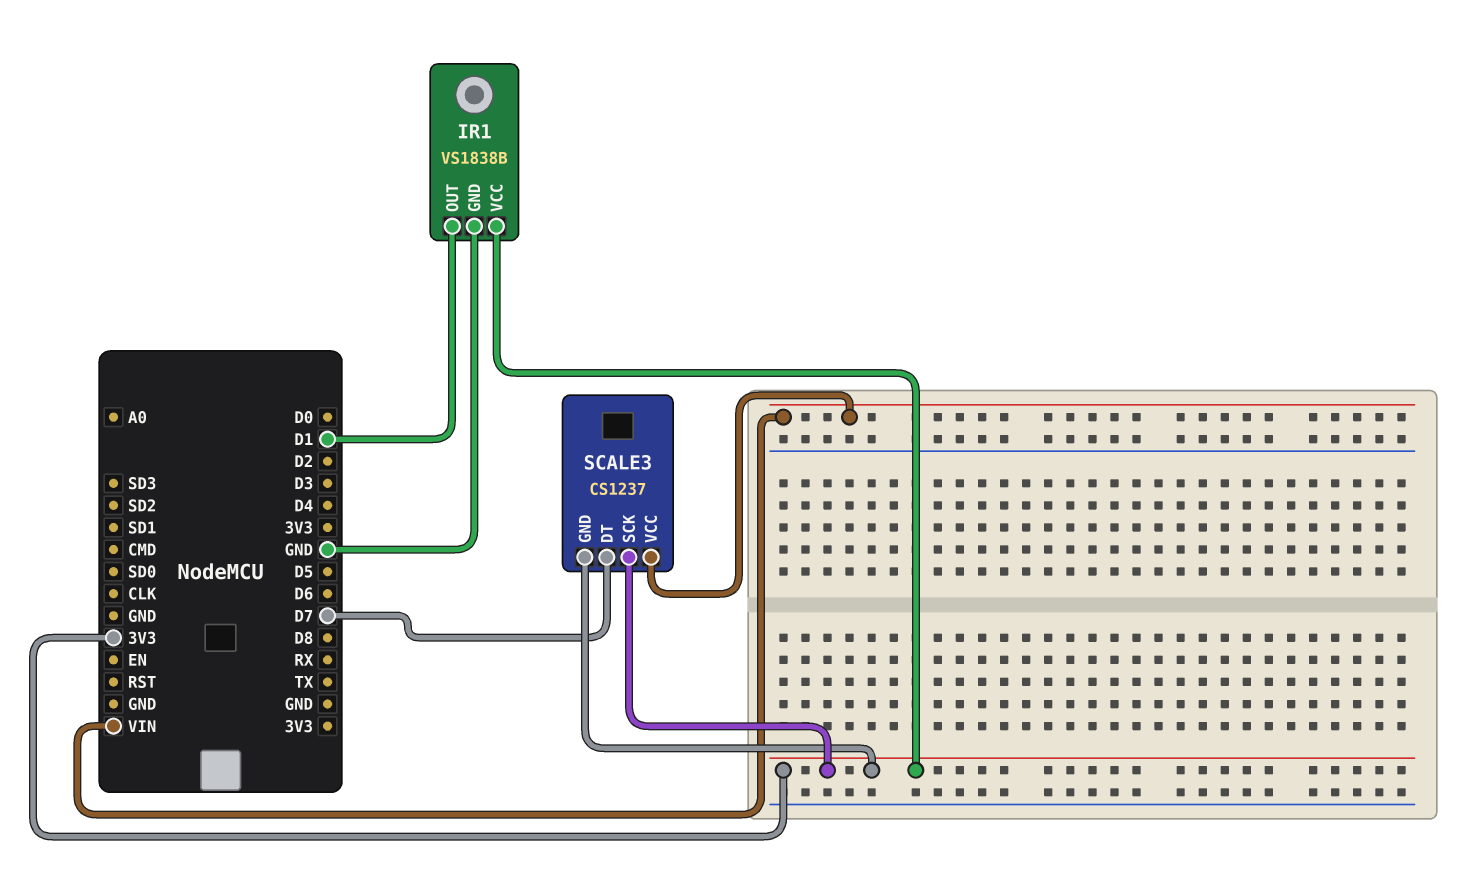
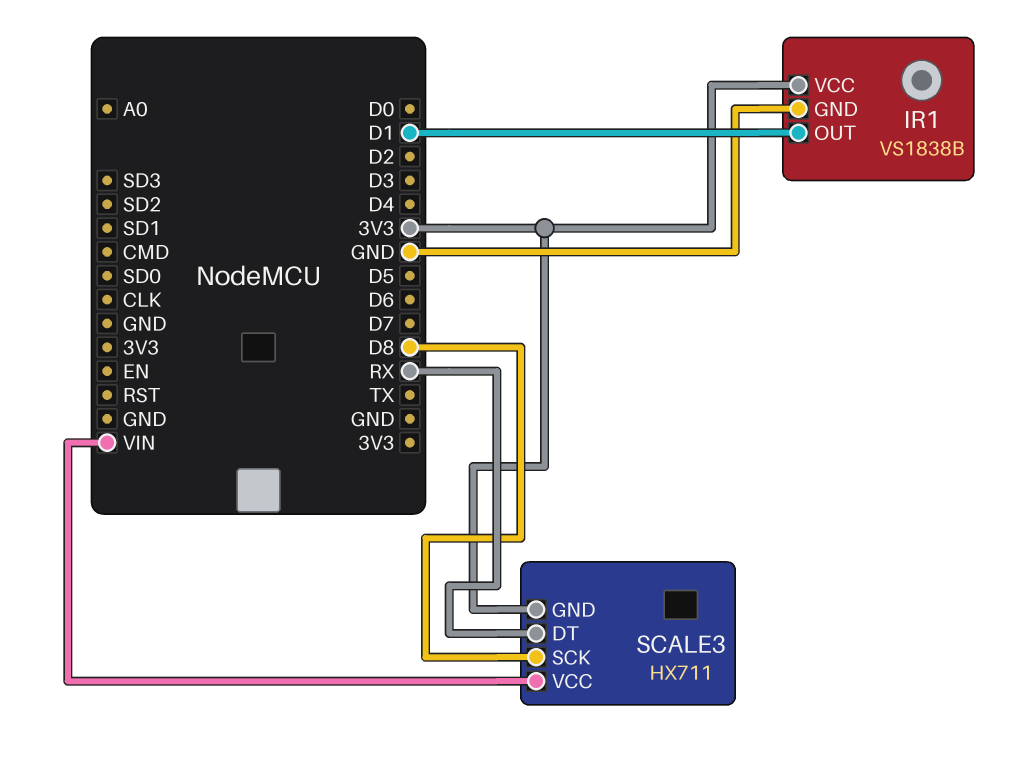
SCALE3: CS1237 -> HX711
SCALE3 pin DT: D7 -> RX
SCALE3 pin SCK: 3V3 -> D8

